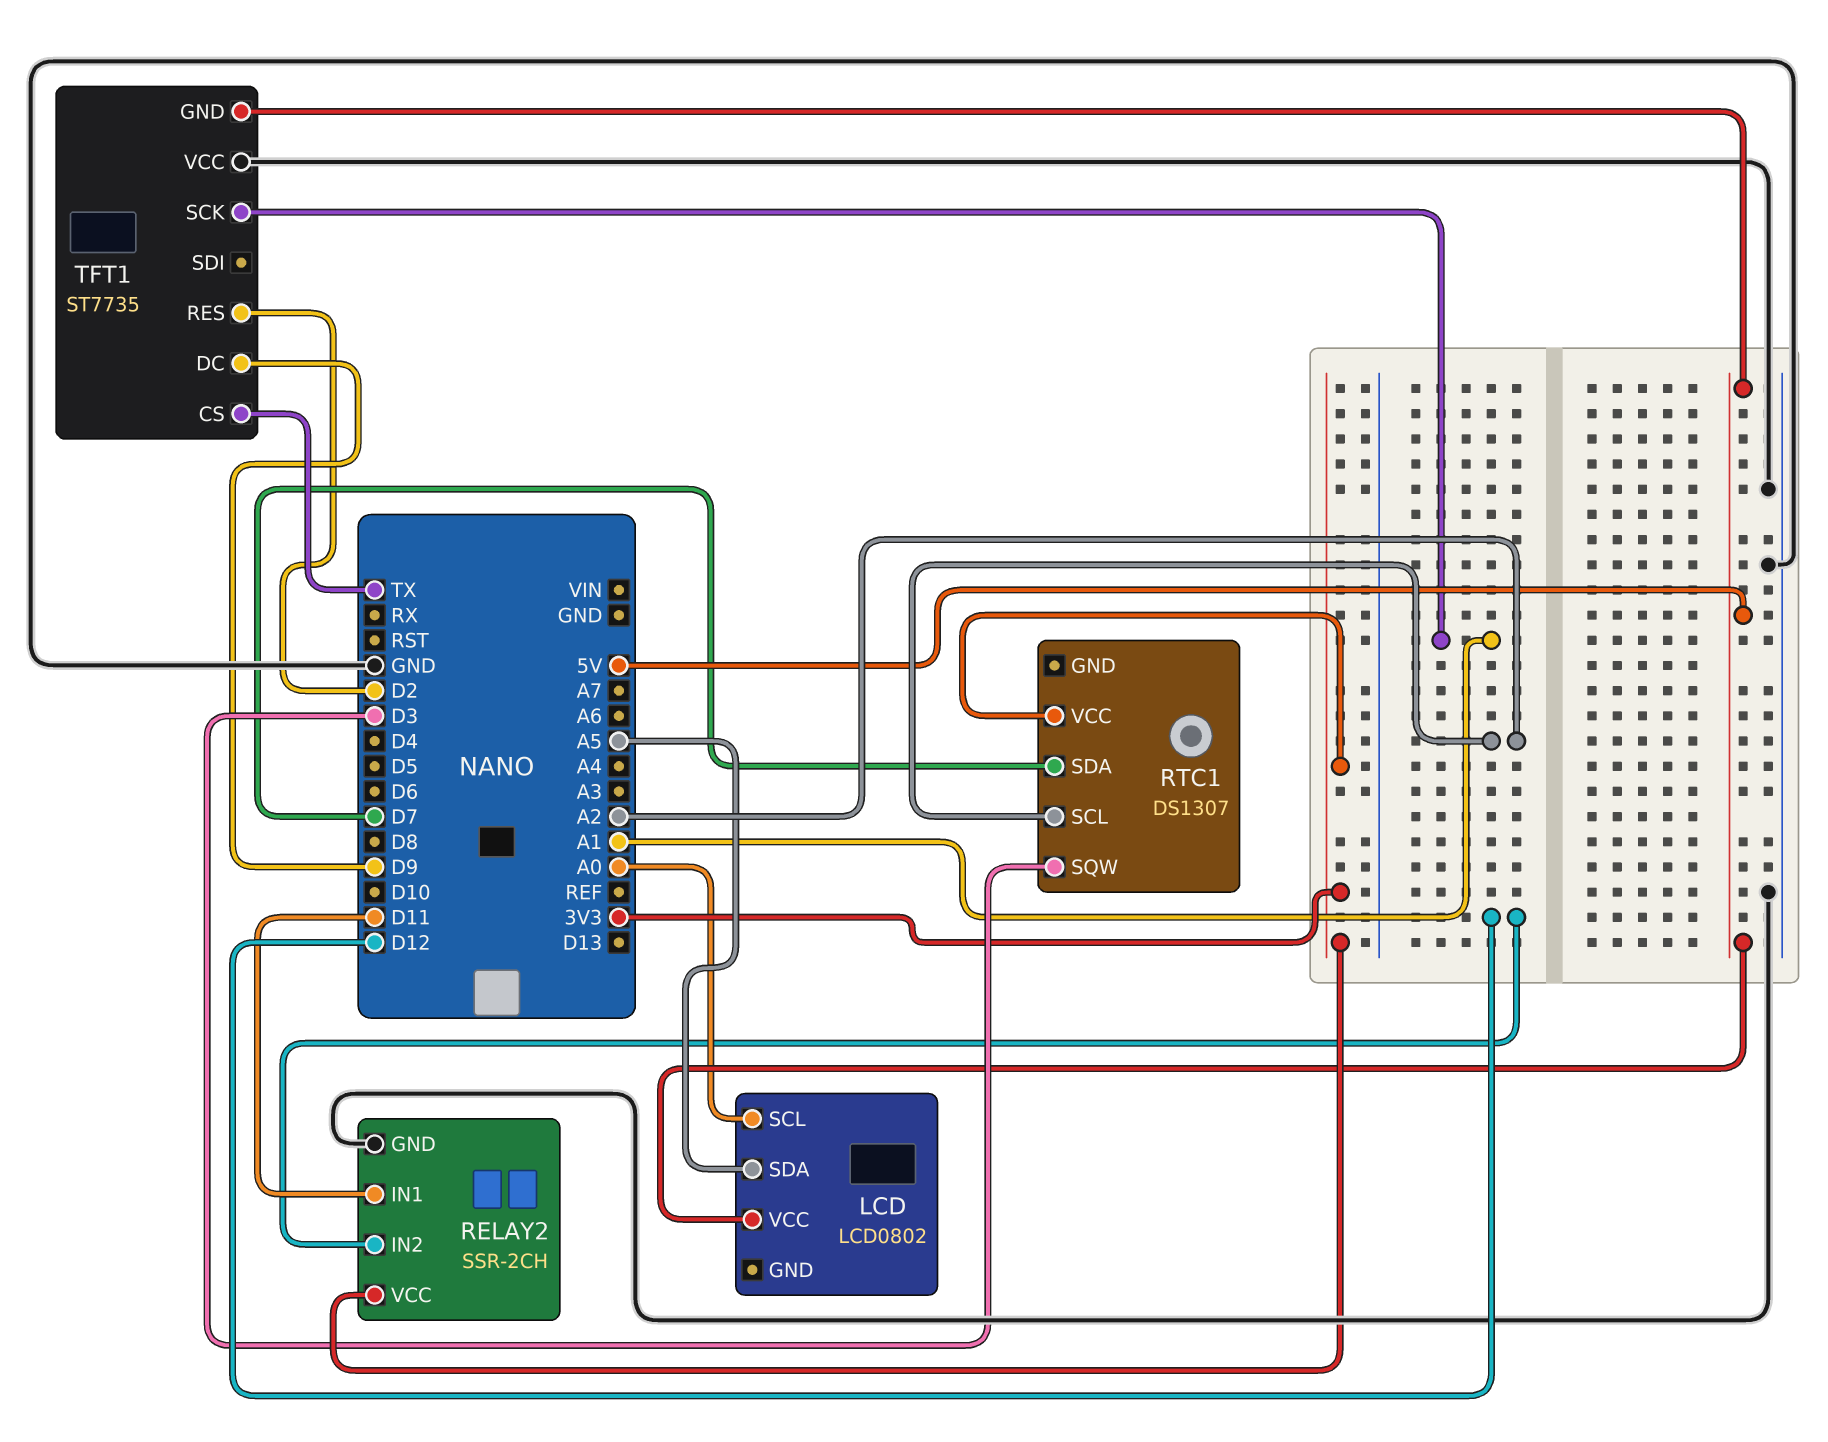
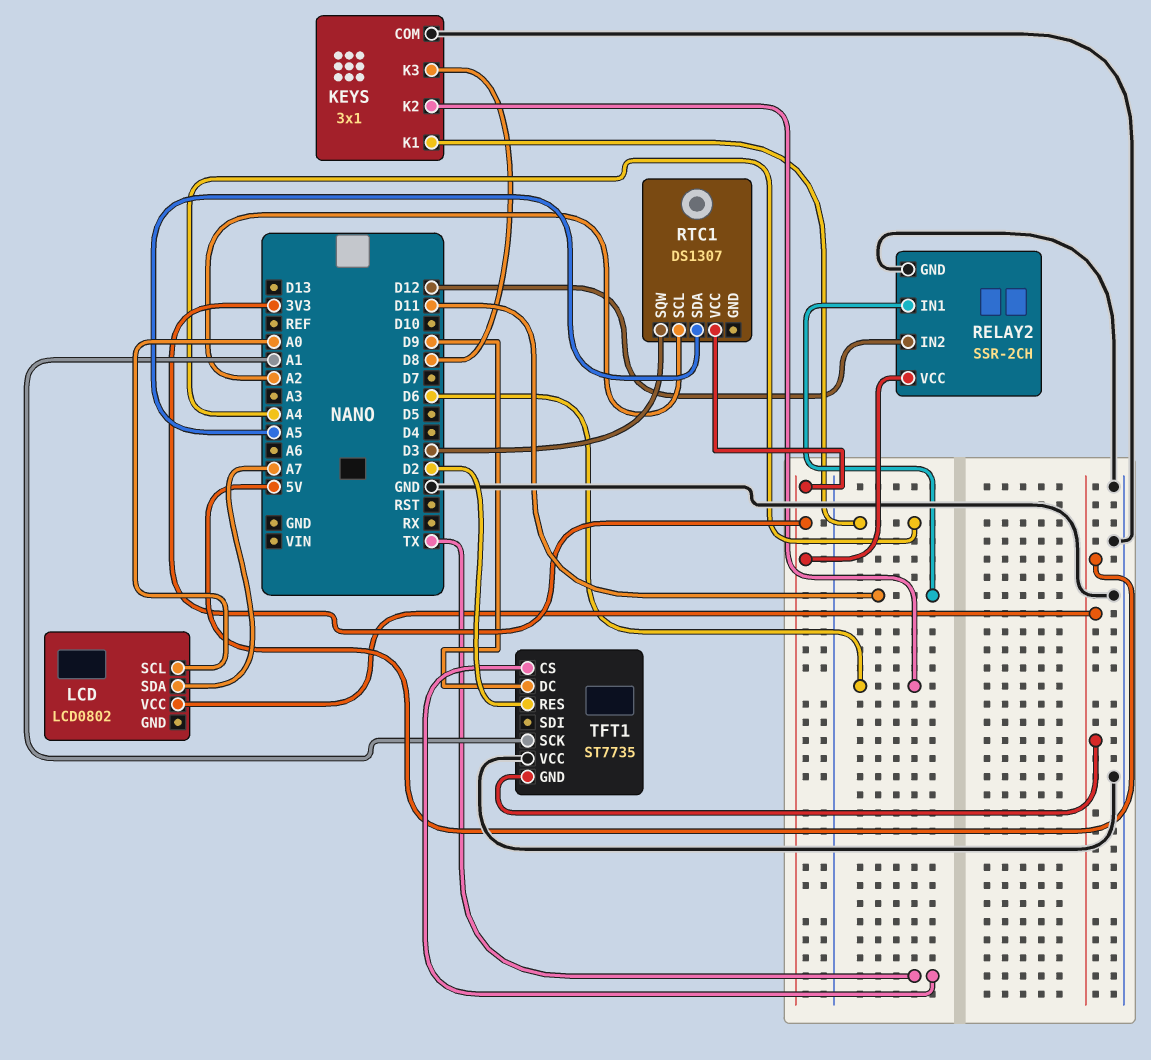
KEYS: none -> 3x1
KEYS pin COM: none -> GND
KEYS pin K1: none -> A4
KEYS pin K2: none -> D6
KEYS pin K3: none -> D8
LCD pin SDA: A5 -> A7
RTC1 pin SDA: D7 -> A5

